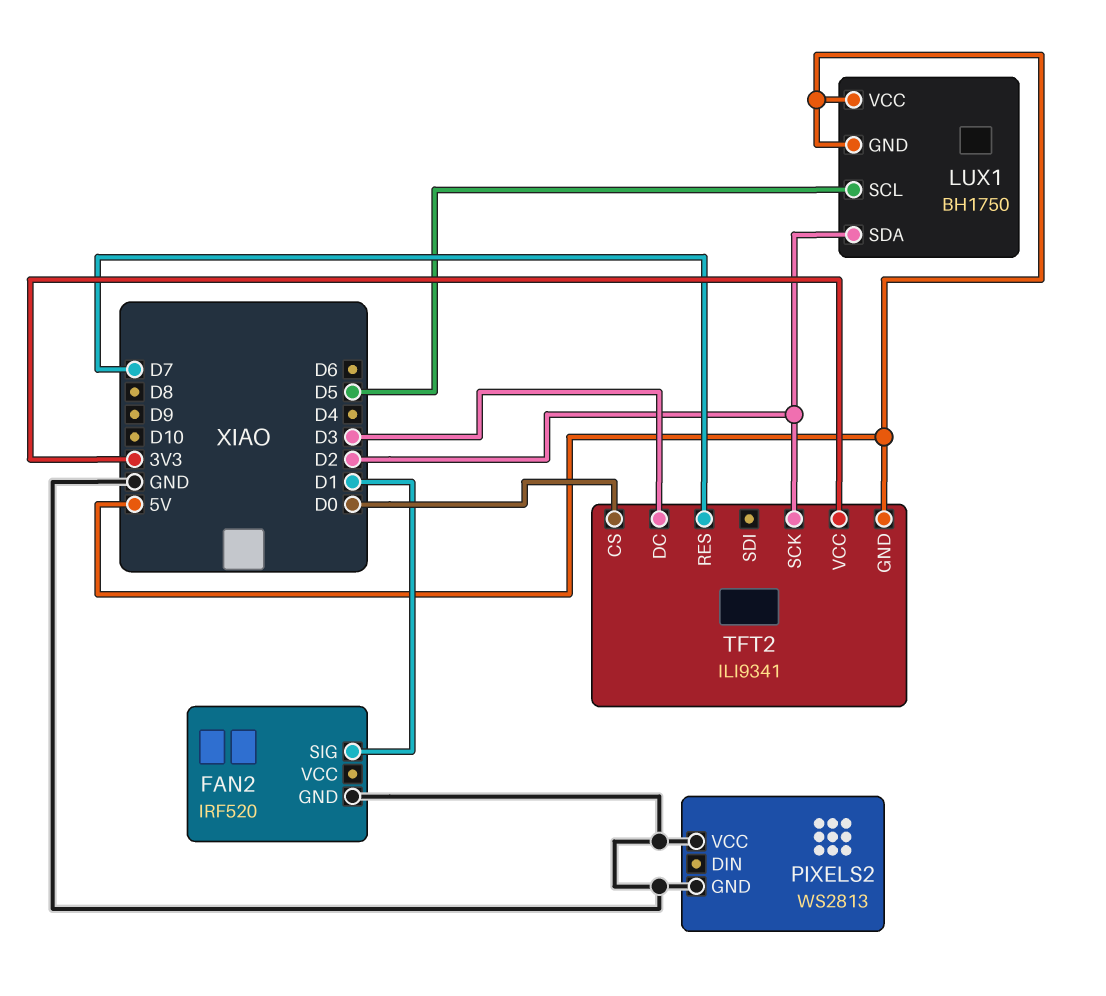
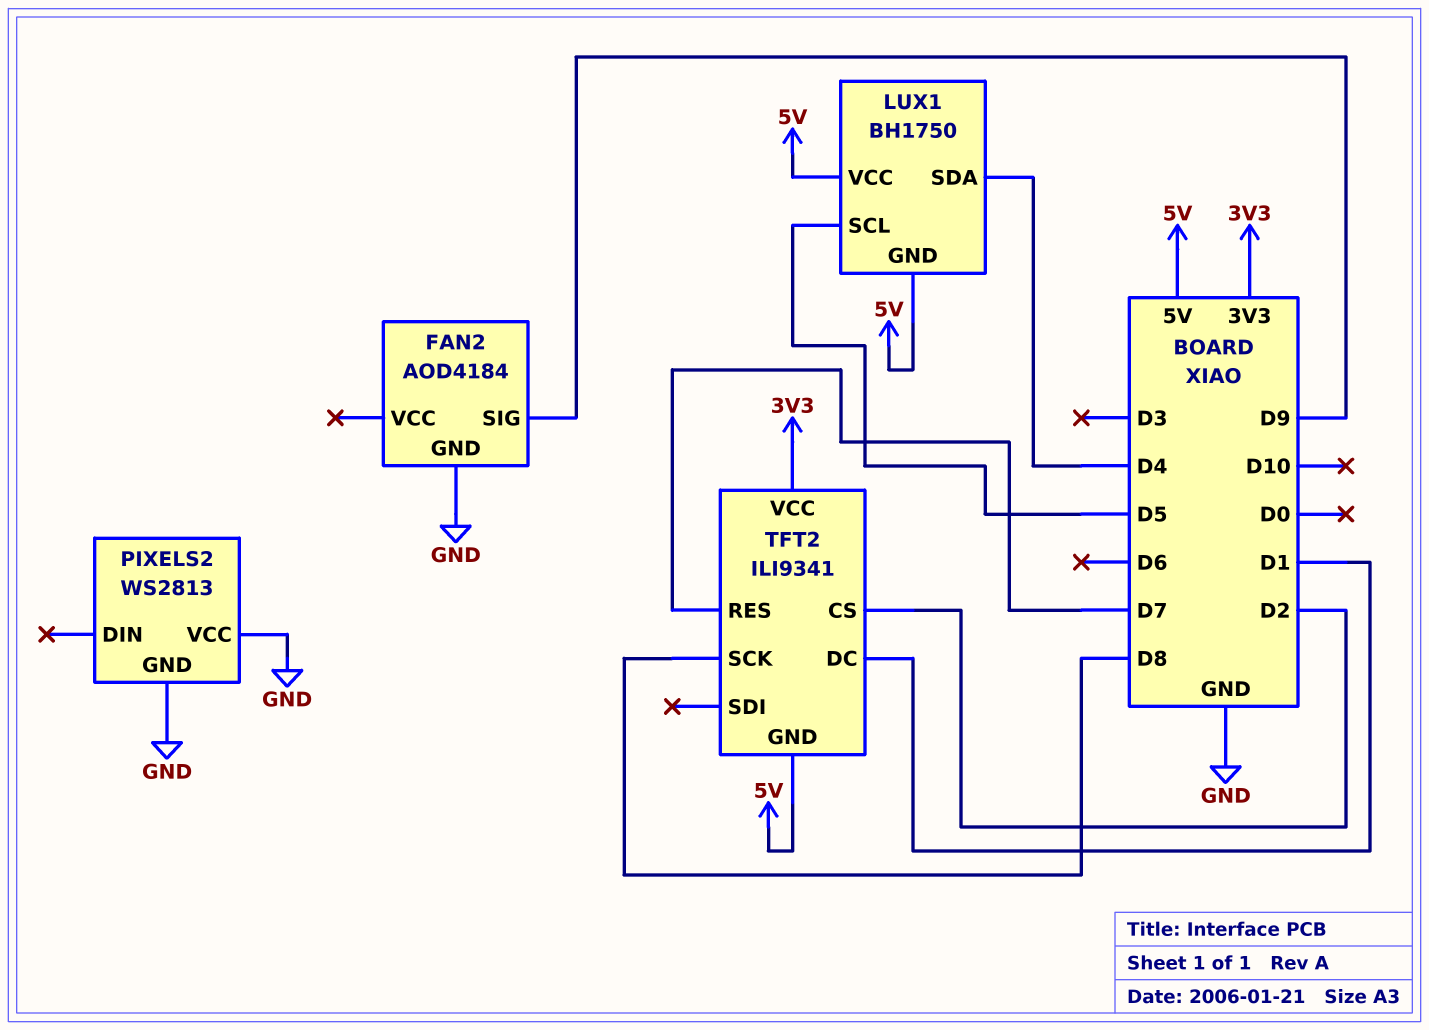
FAN2: IRF520 -> AOD4184
FAN2 pin SIG: D1 -> D9
LUX1 pin SDA: D2 -> D4
TFT2 pin CS: D0 -> D2
TFT2 pin DC: D3 -> D1
TFT2 pin SCK: D2 -> D8

